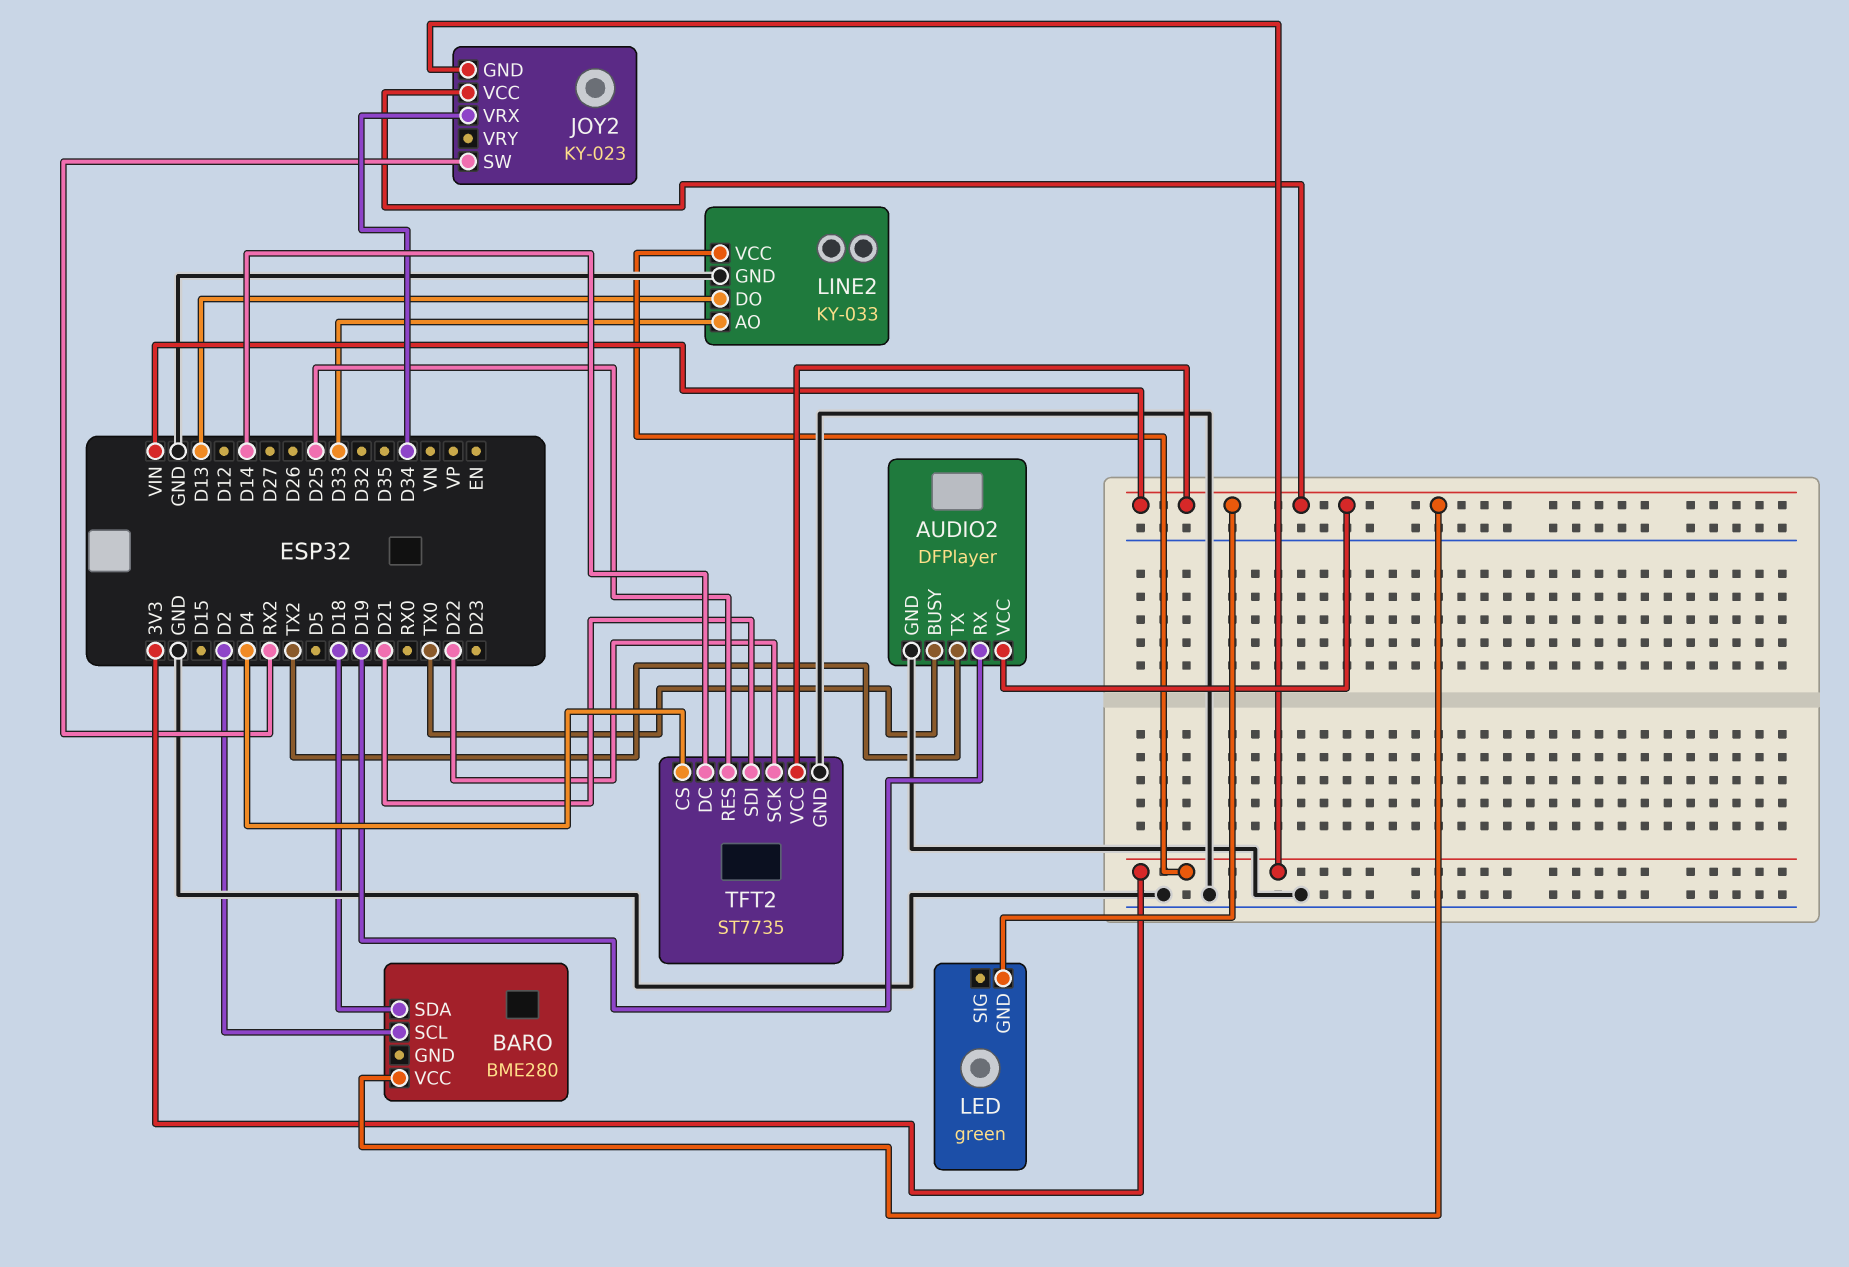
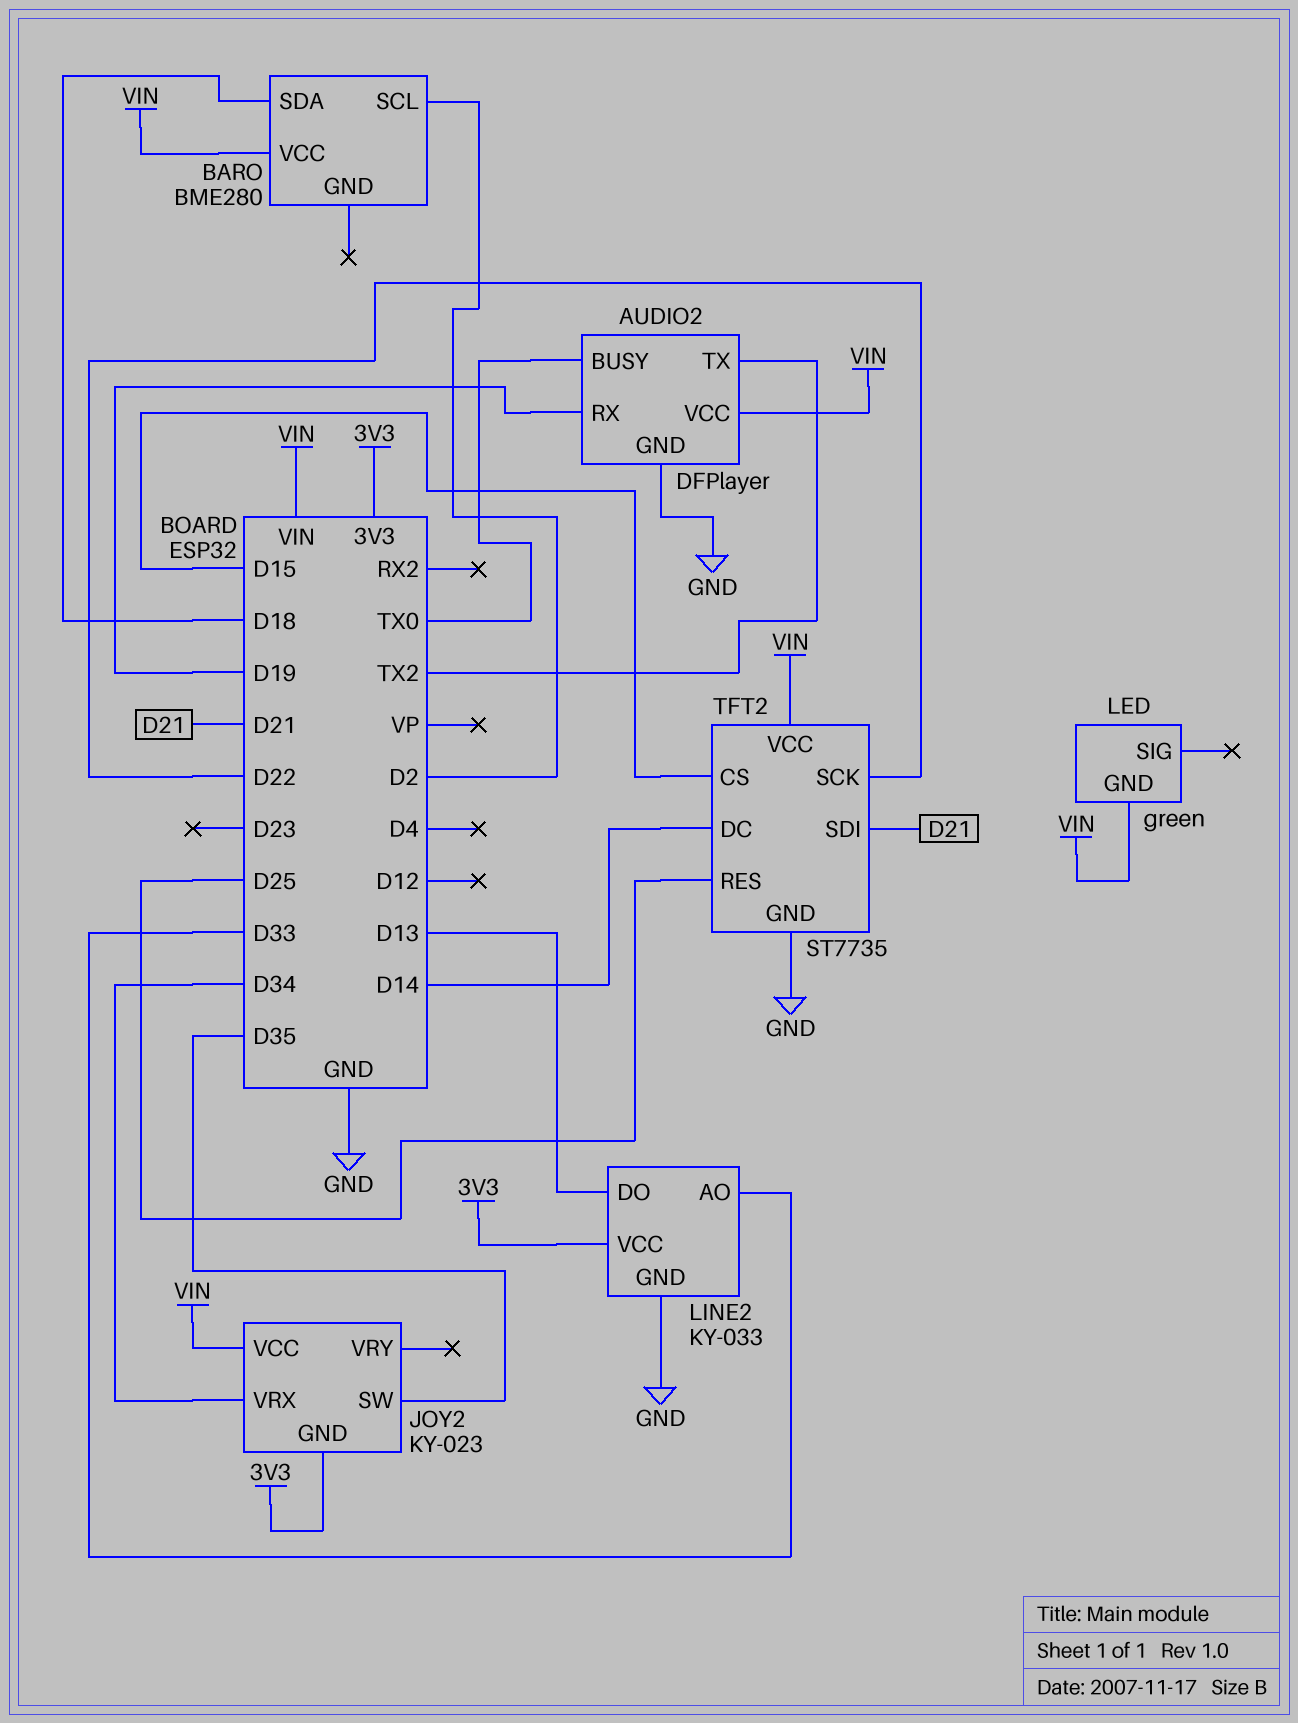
JOY2 pin SW: RX2 -> D35
TFT2 pin CS: D4 -> D15

